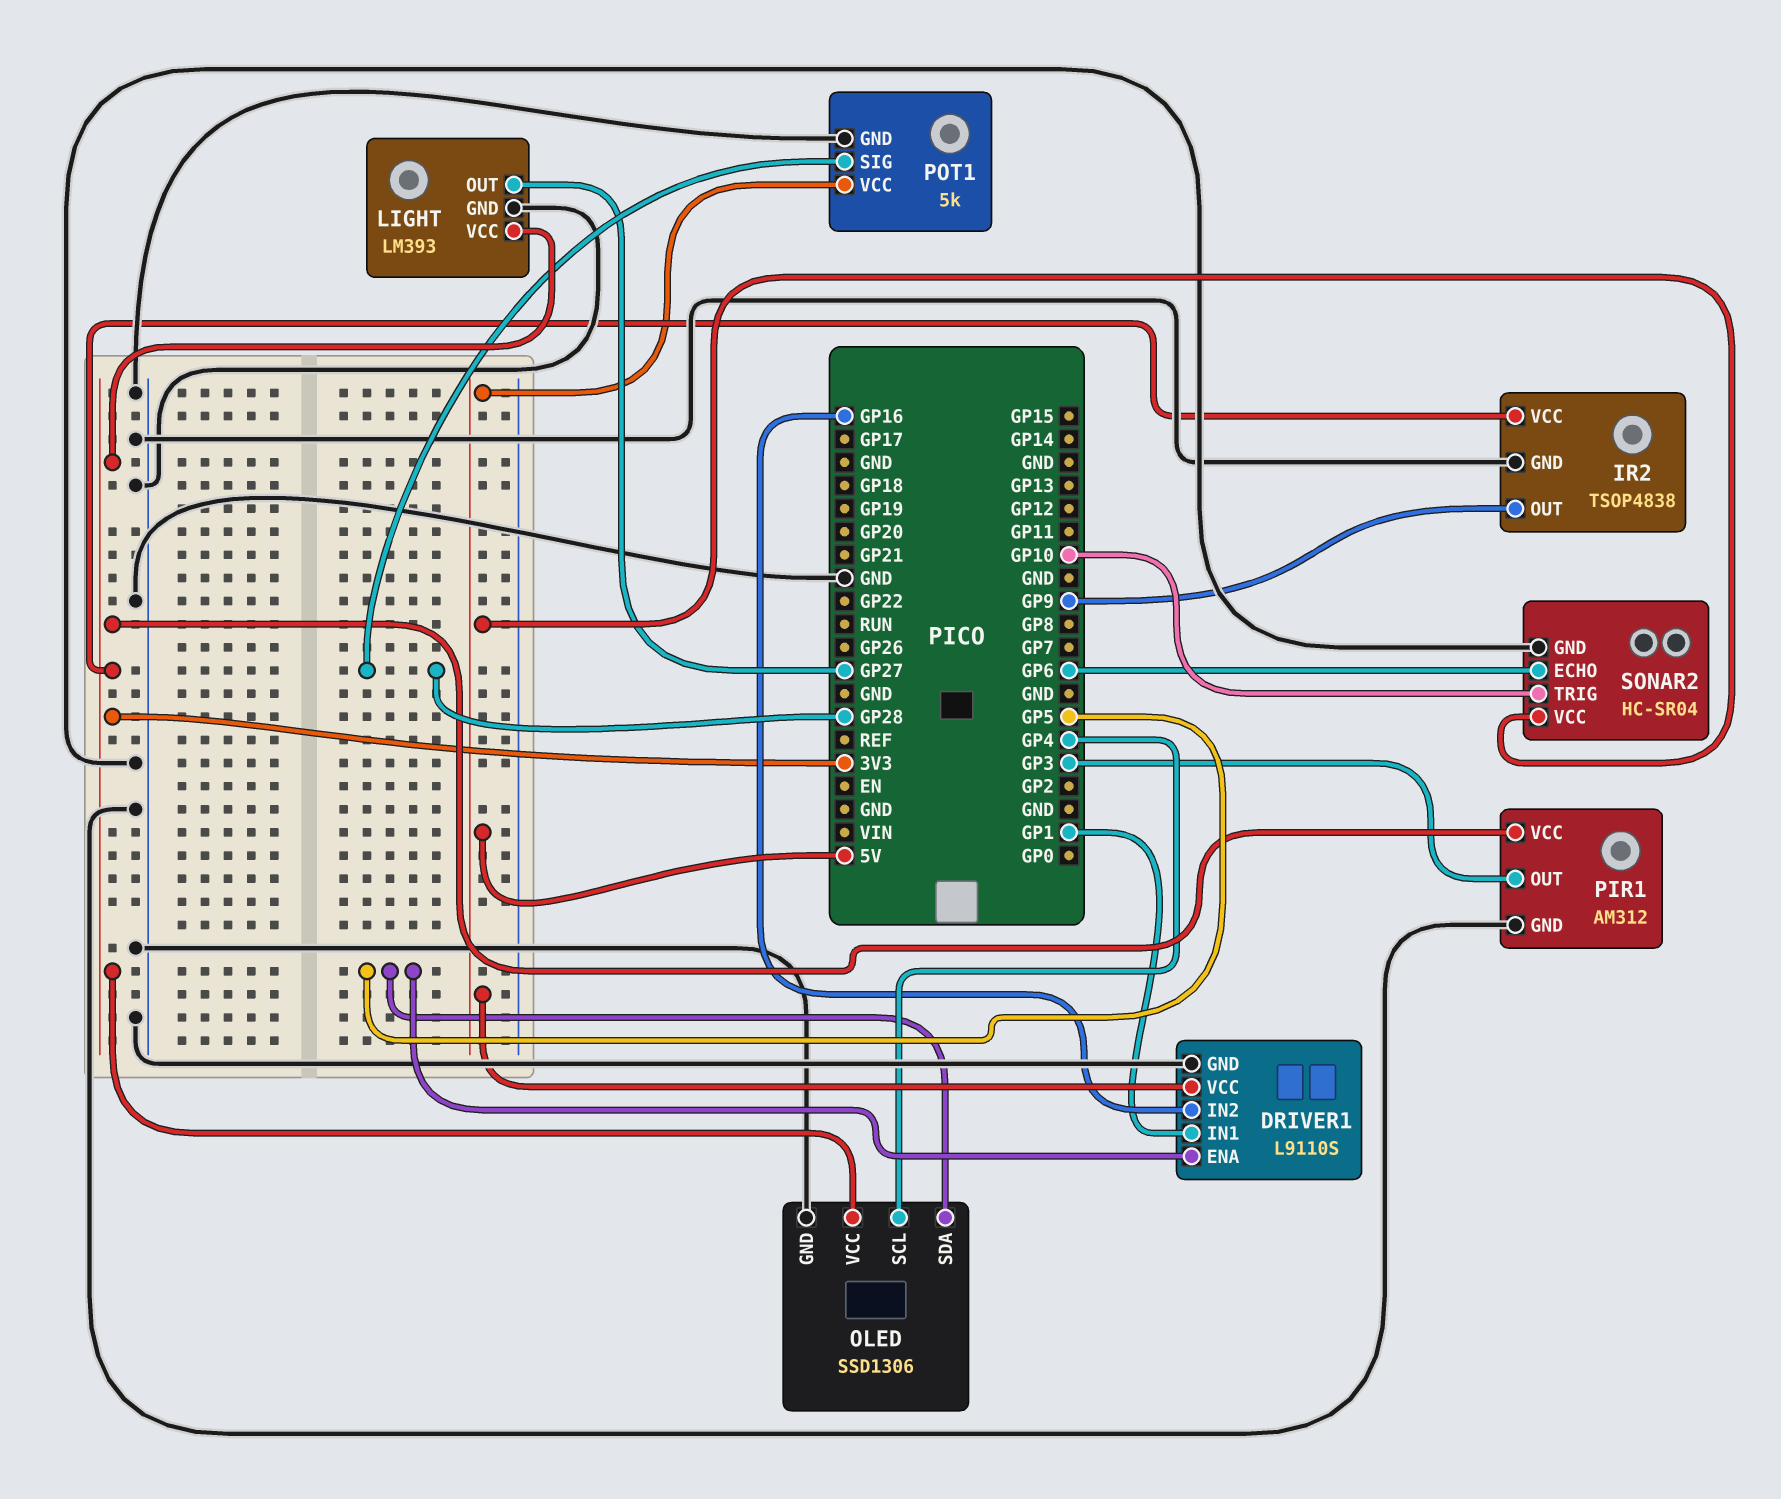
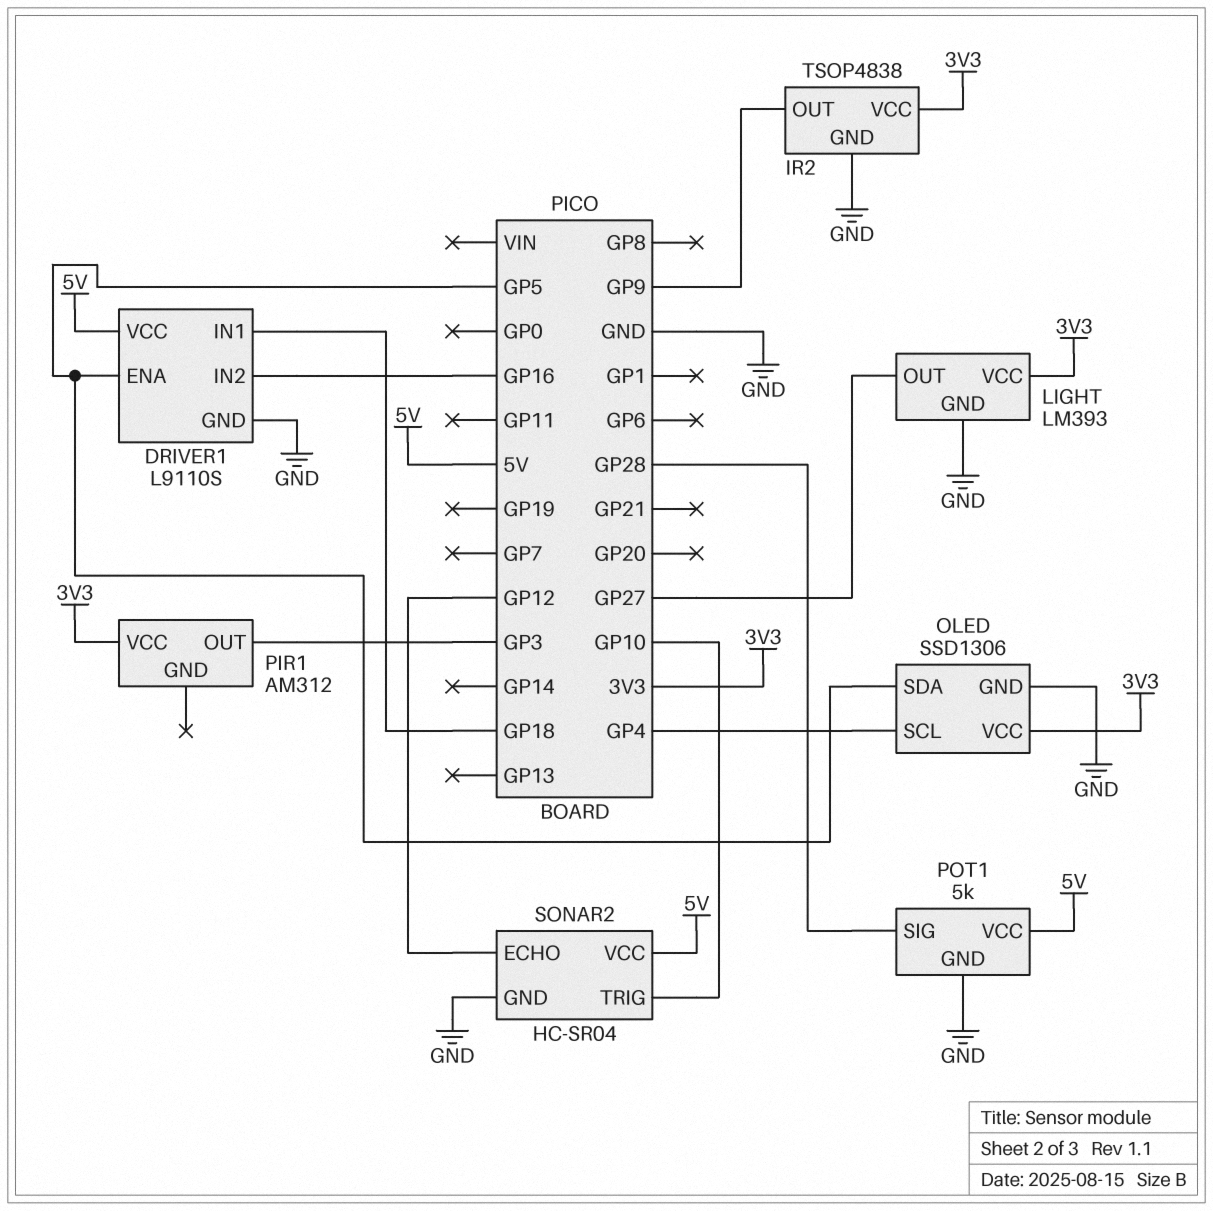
DRIVER1 pin IN1: GP1 -> GP18
PIR1 pin GND: GND -> none
SONAR2 pin ECHO: GP6 -> GP12

